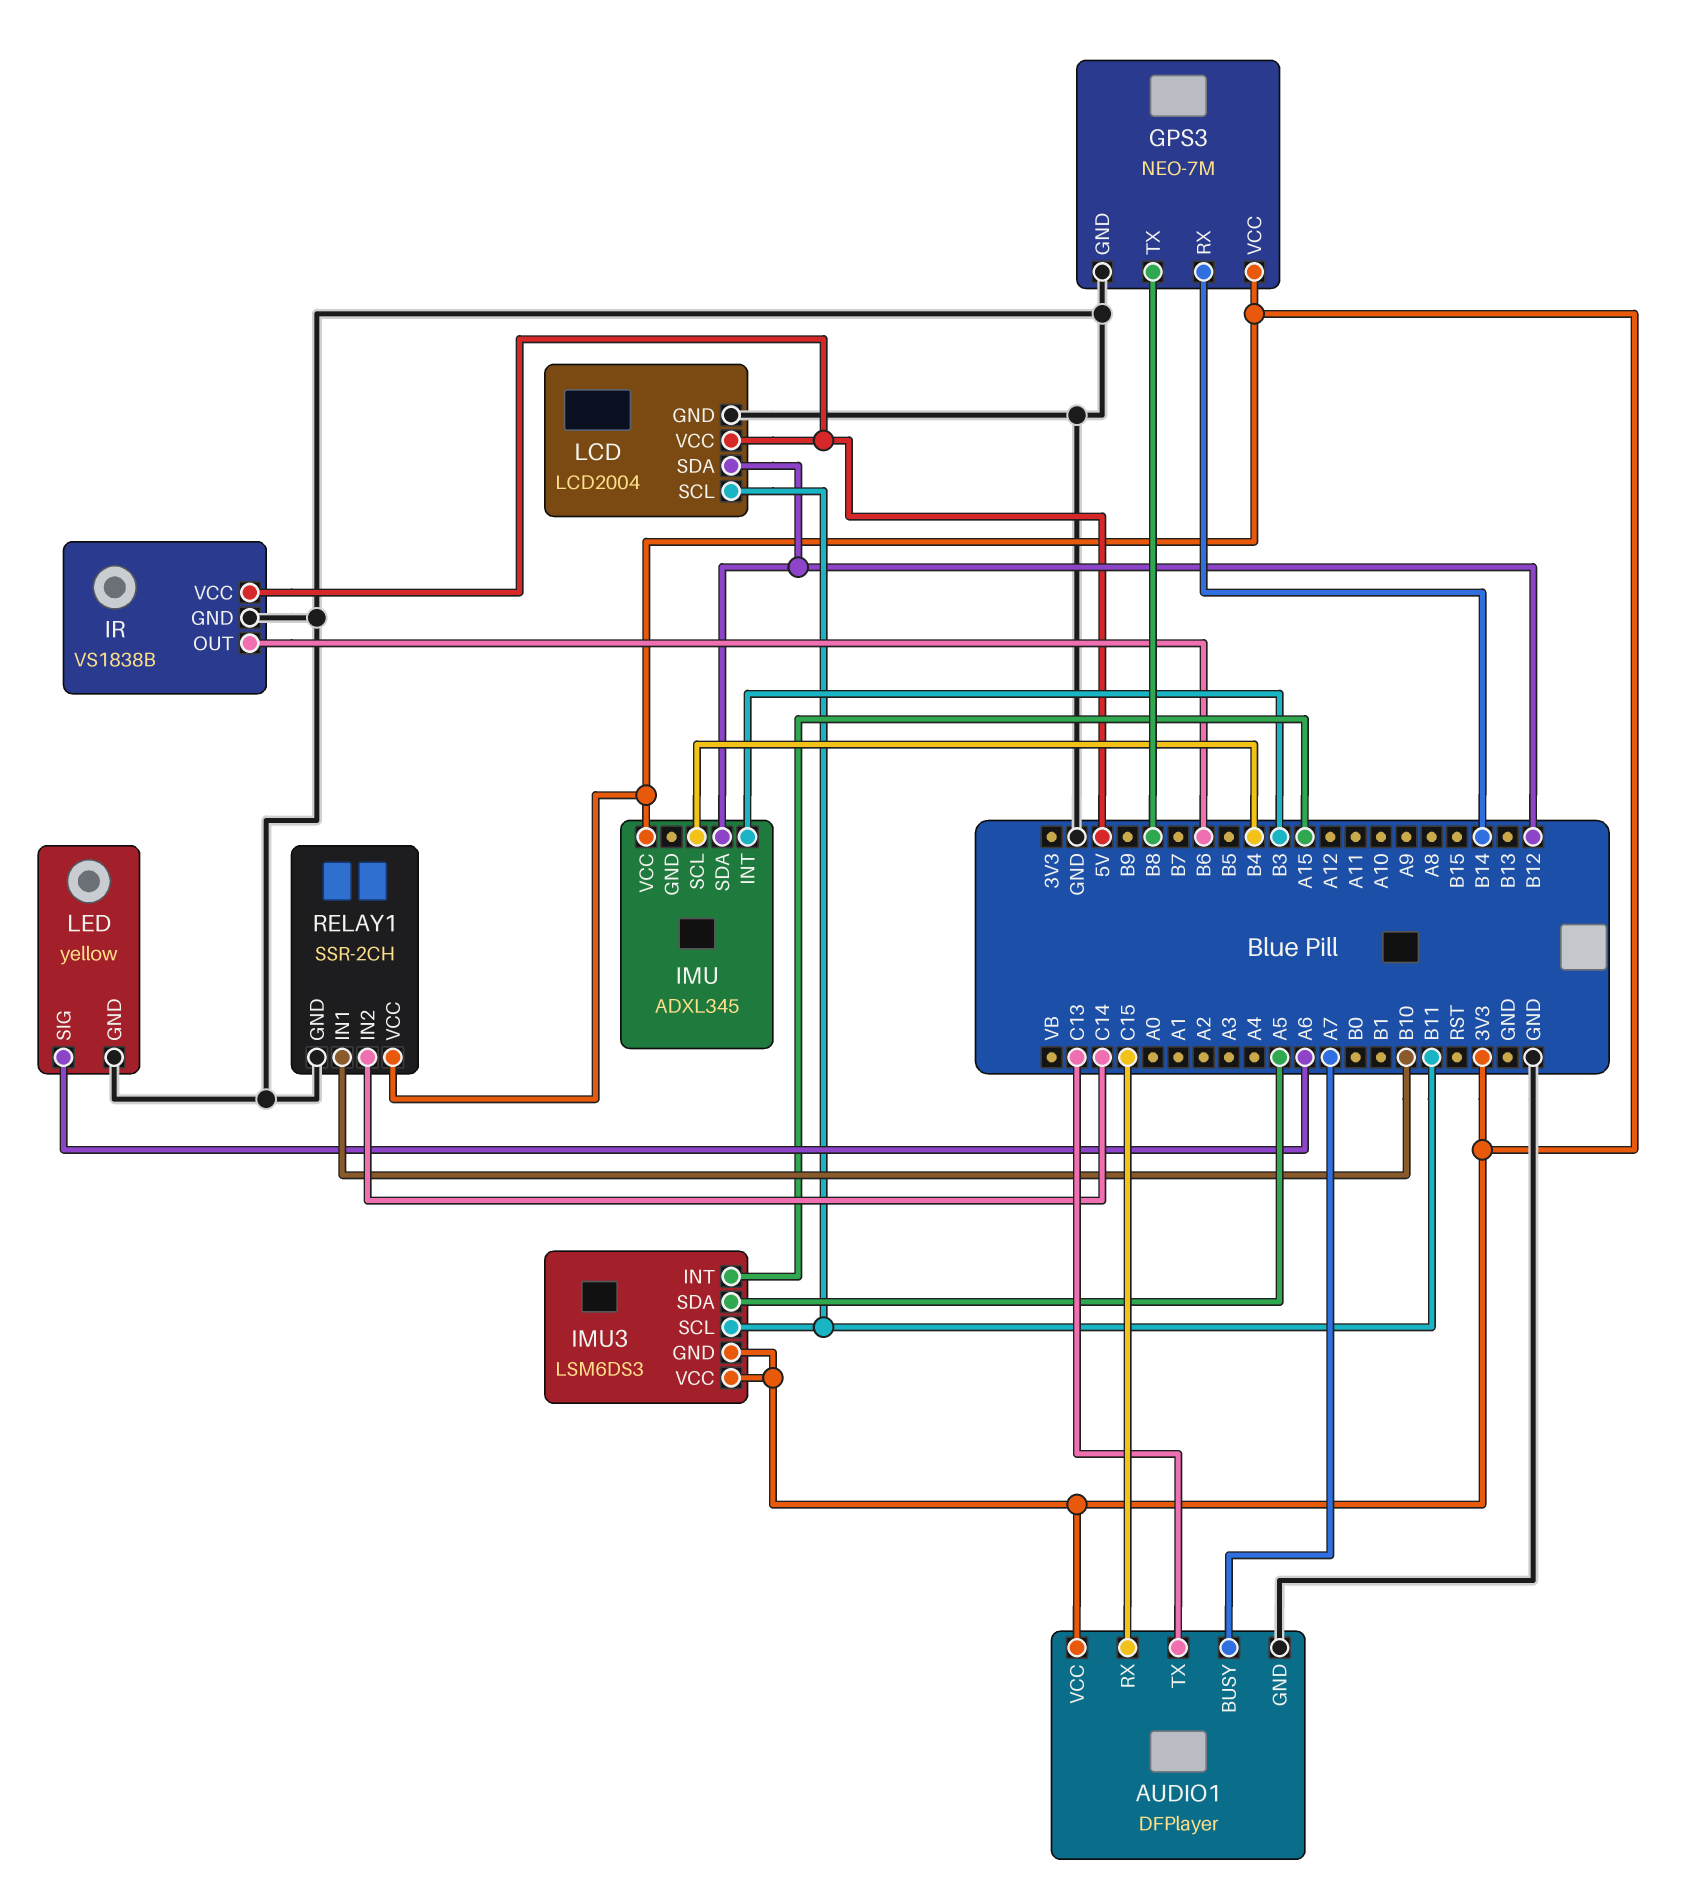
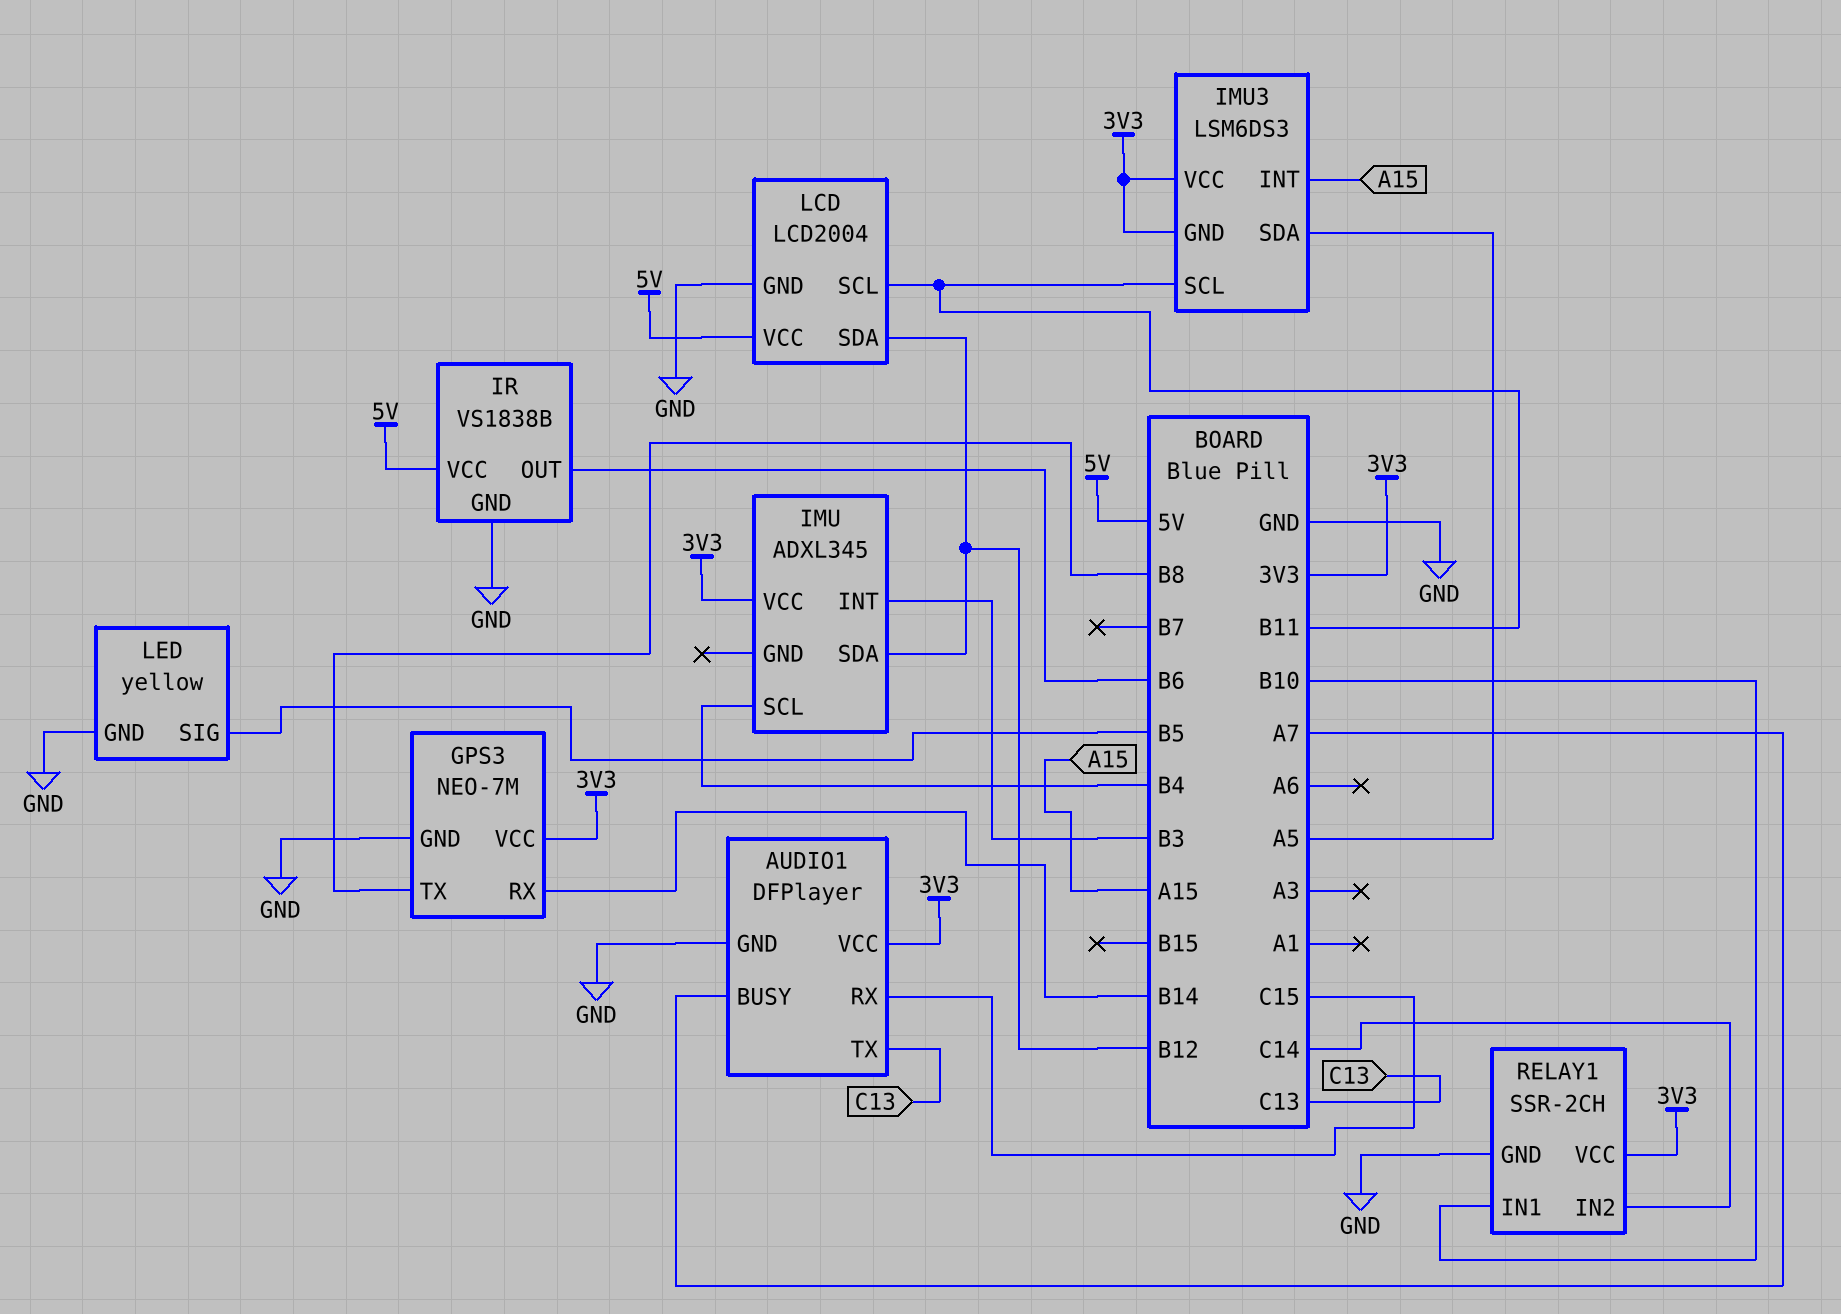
LED pin SIG: A6 -> B5

